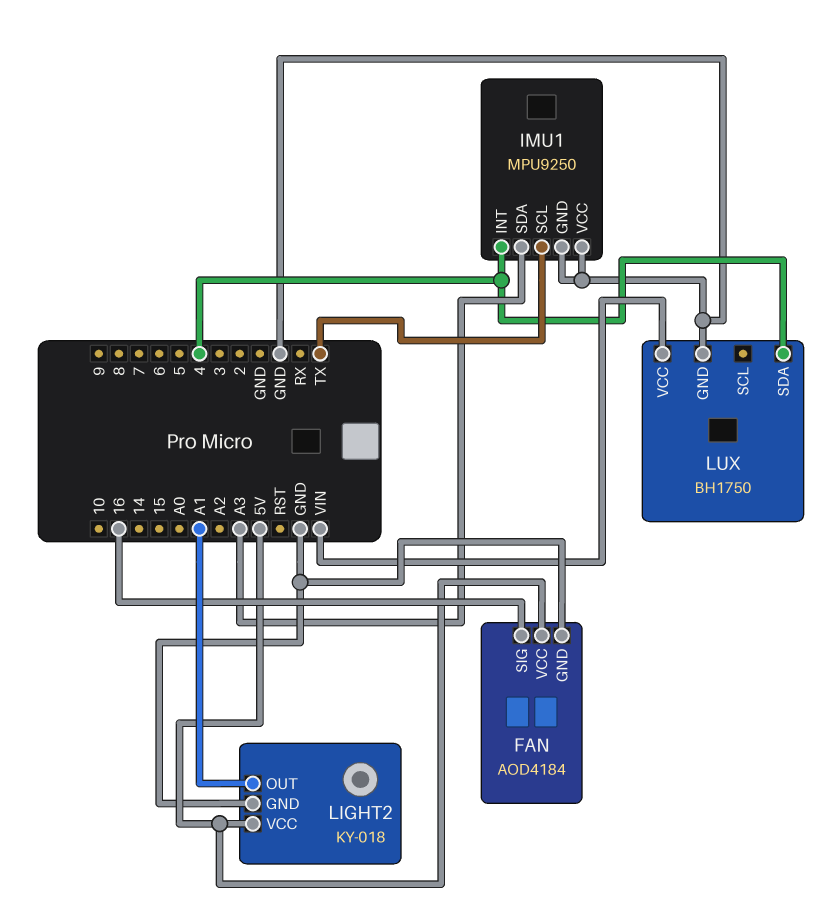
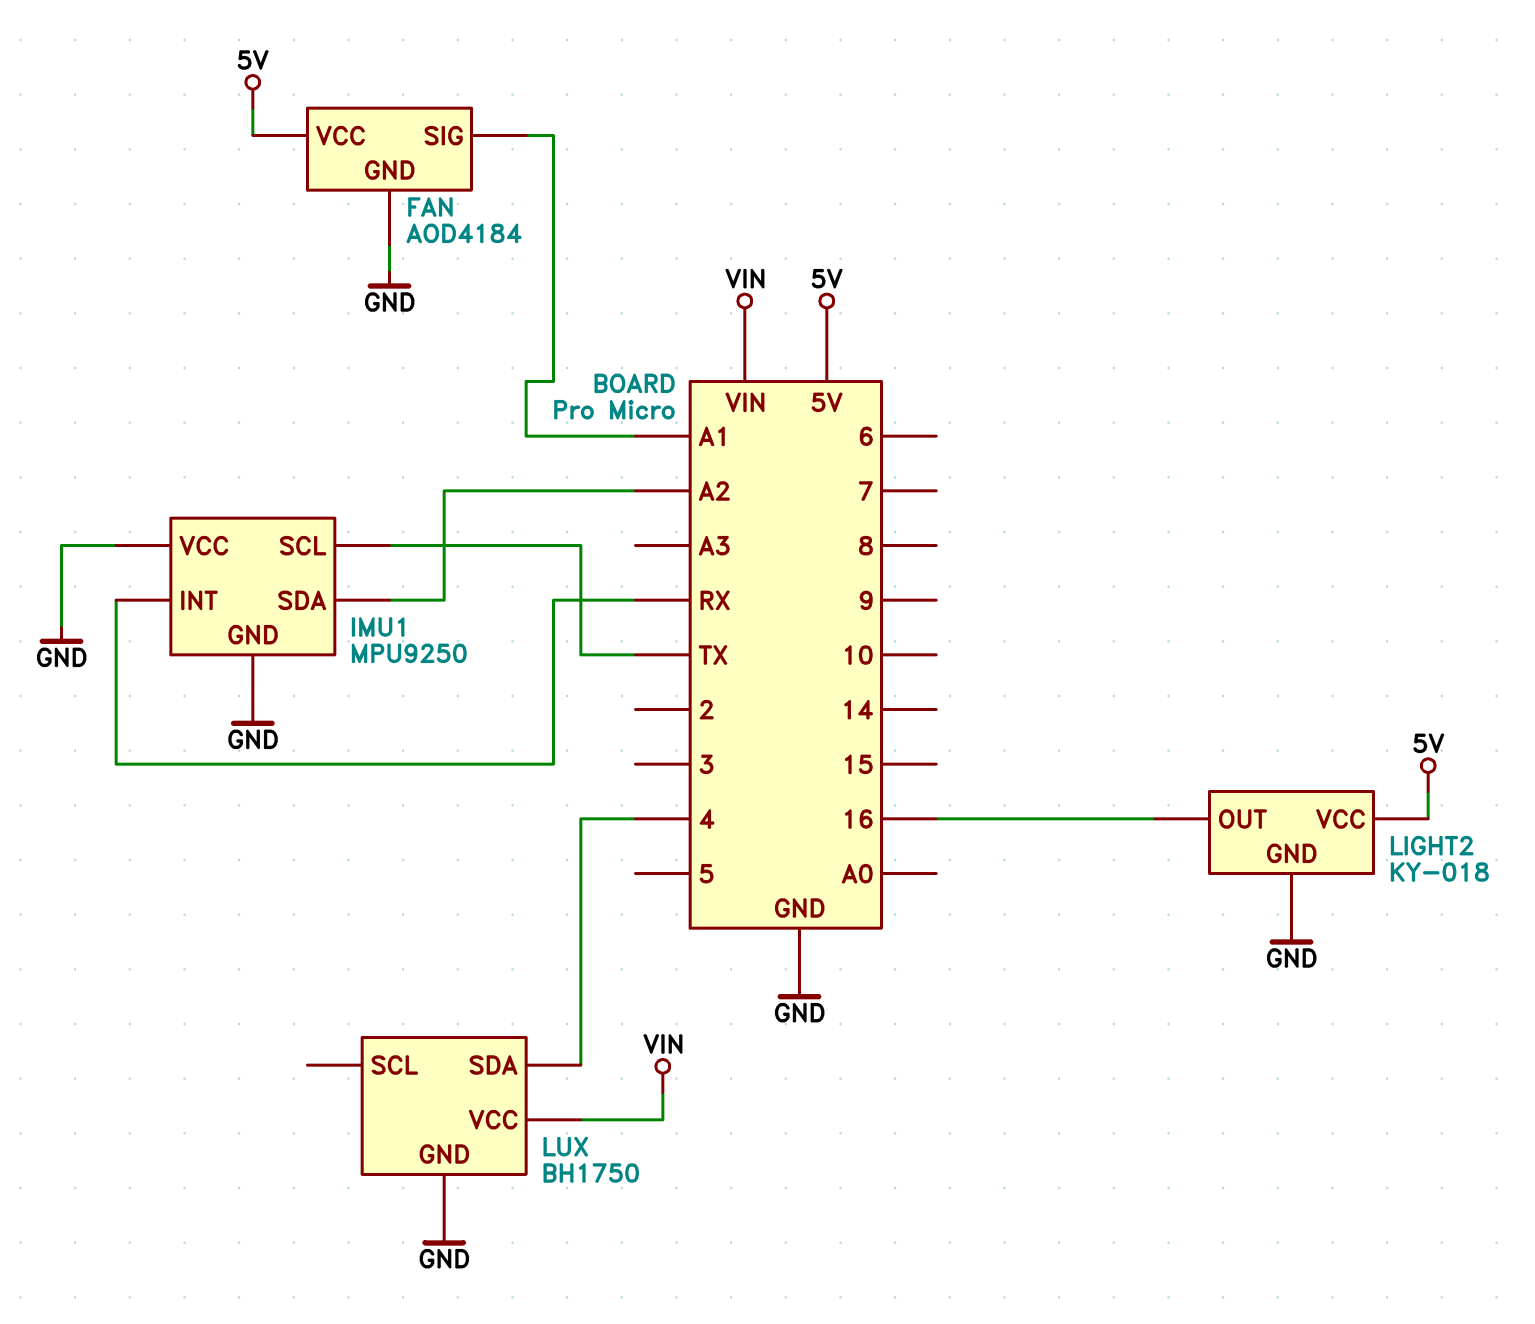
FAN pin SIG: 16 -> A1
IMU1 pin INT: 4 -> RX
IMU1 pin SDA: A3 -> A2
LIGHT2 pin OUT: A1 -> 16

